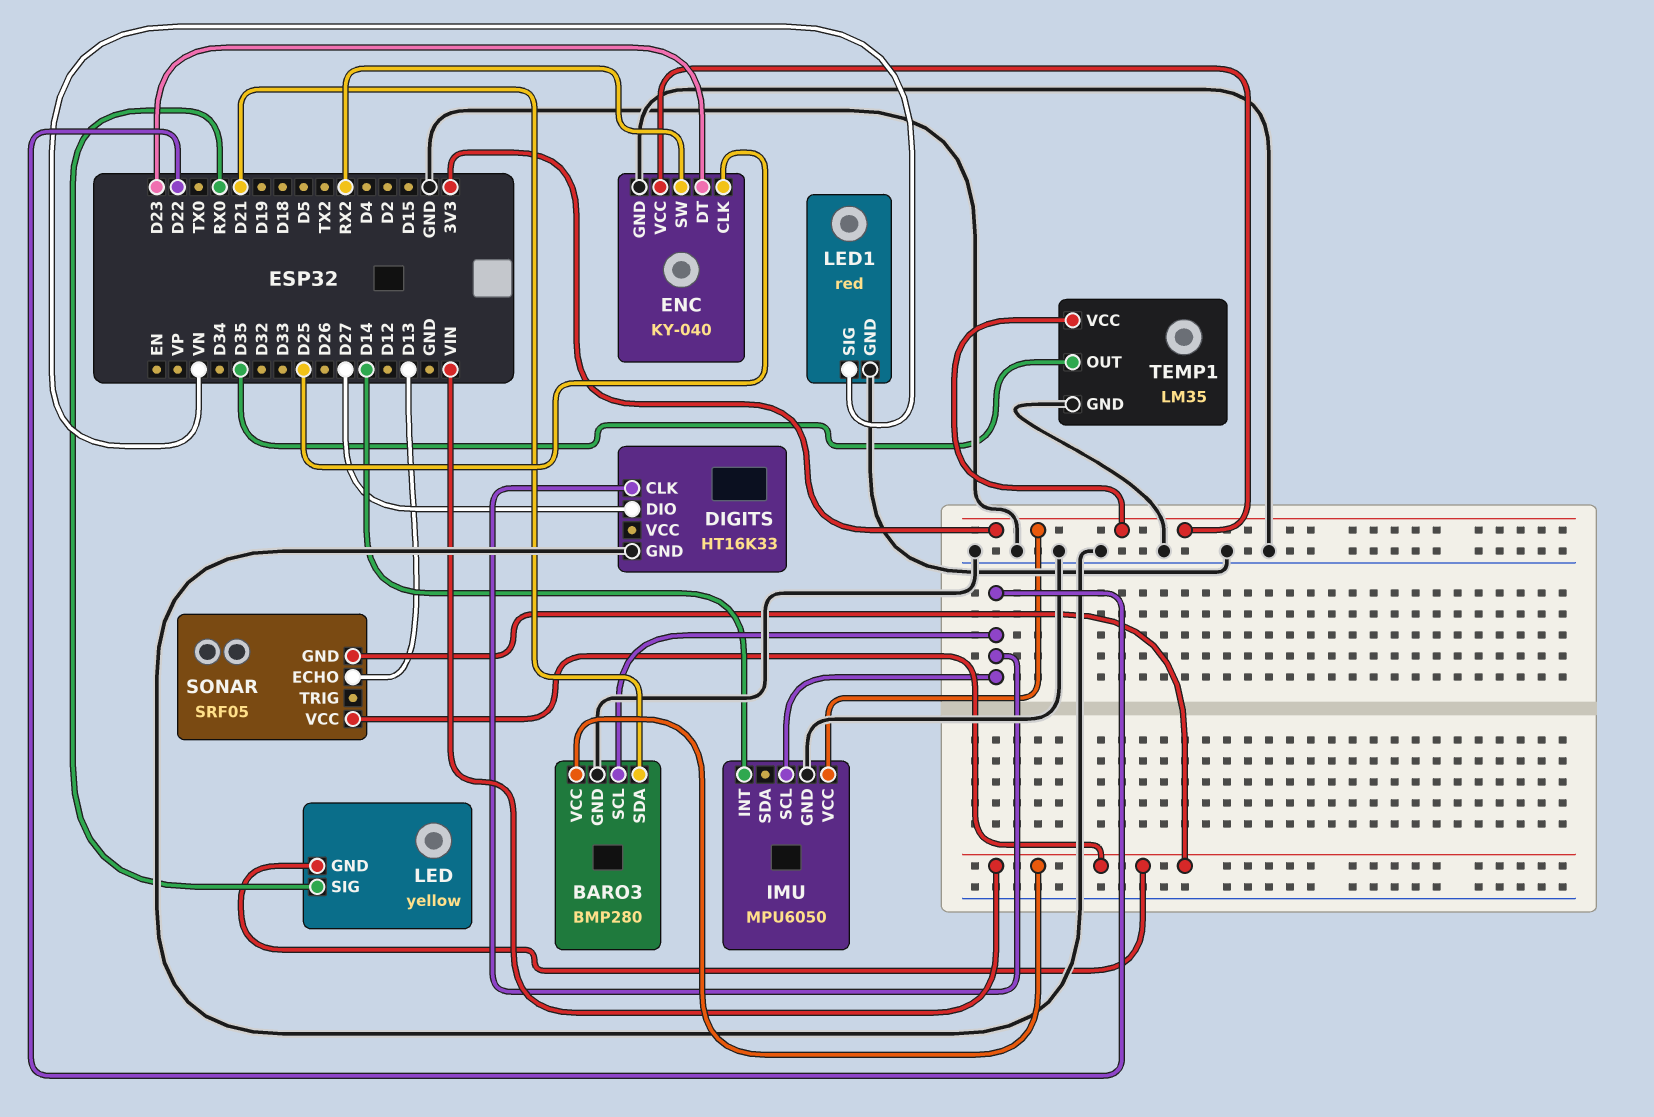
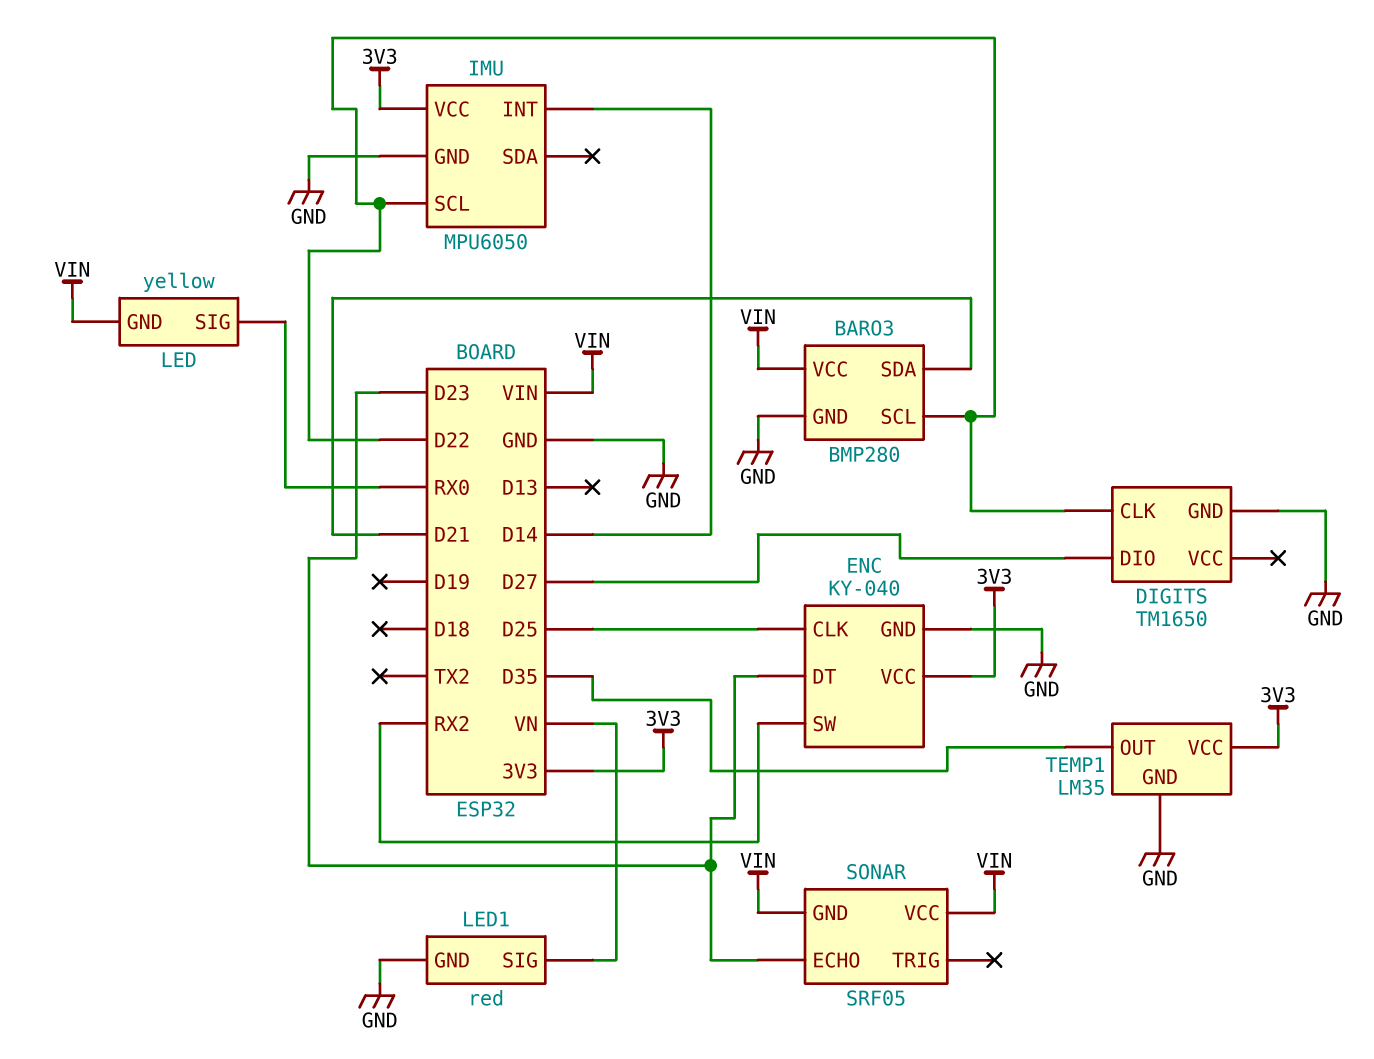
DIGITS: HT16K33 -> TM1650
SONAR pin ECHO: D13 -> D23

